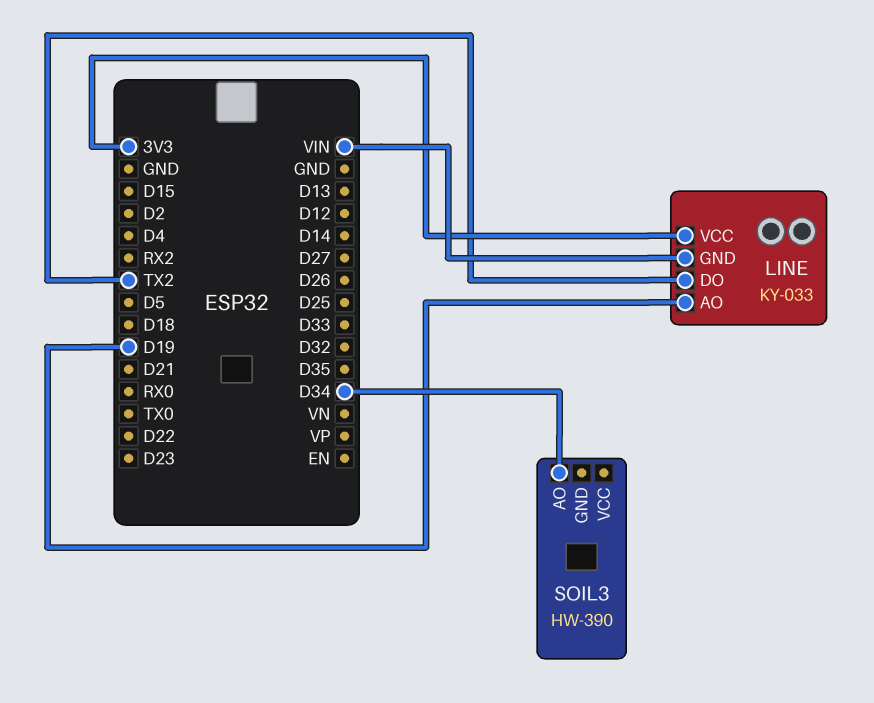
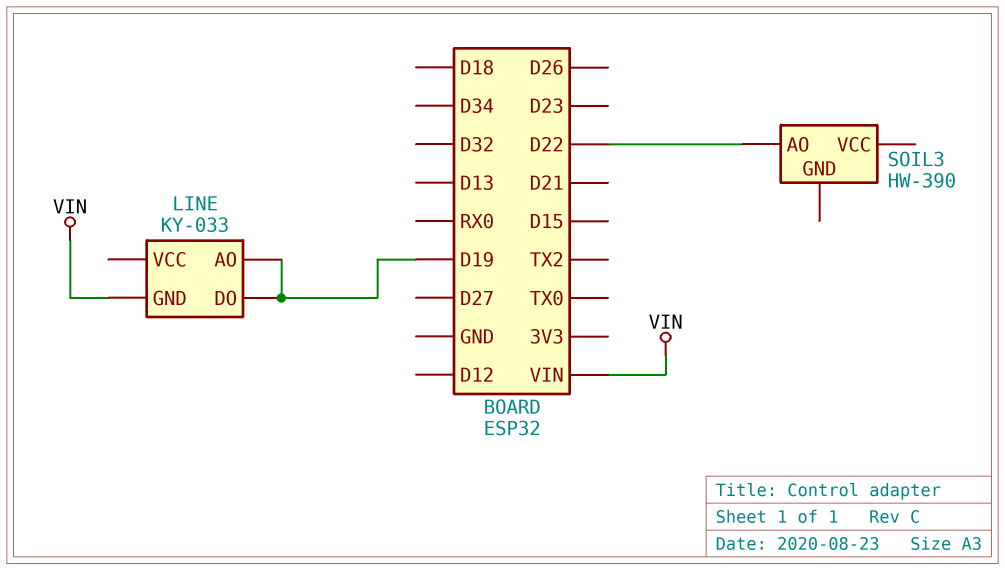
LINE pin DO: TX2 -> D19
LINE pin VCC: 3V3 -> none
SOIL3 pin AO: D34 -> D22

